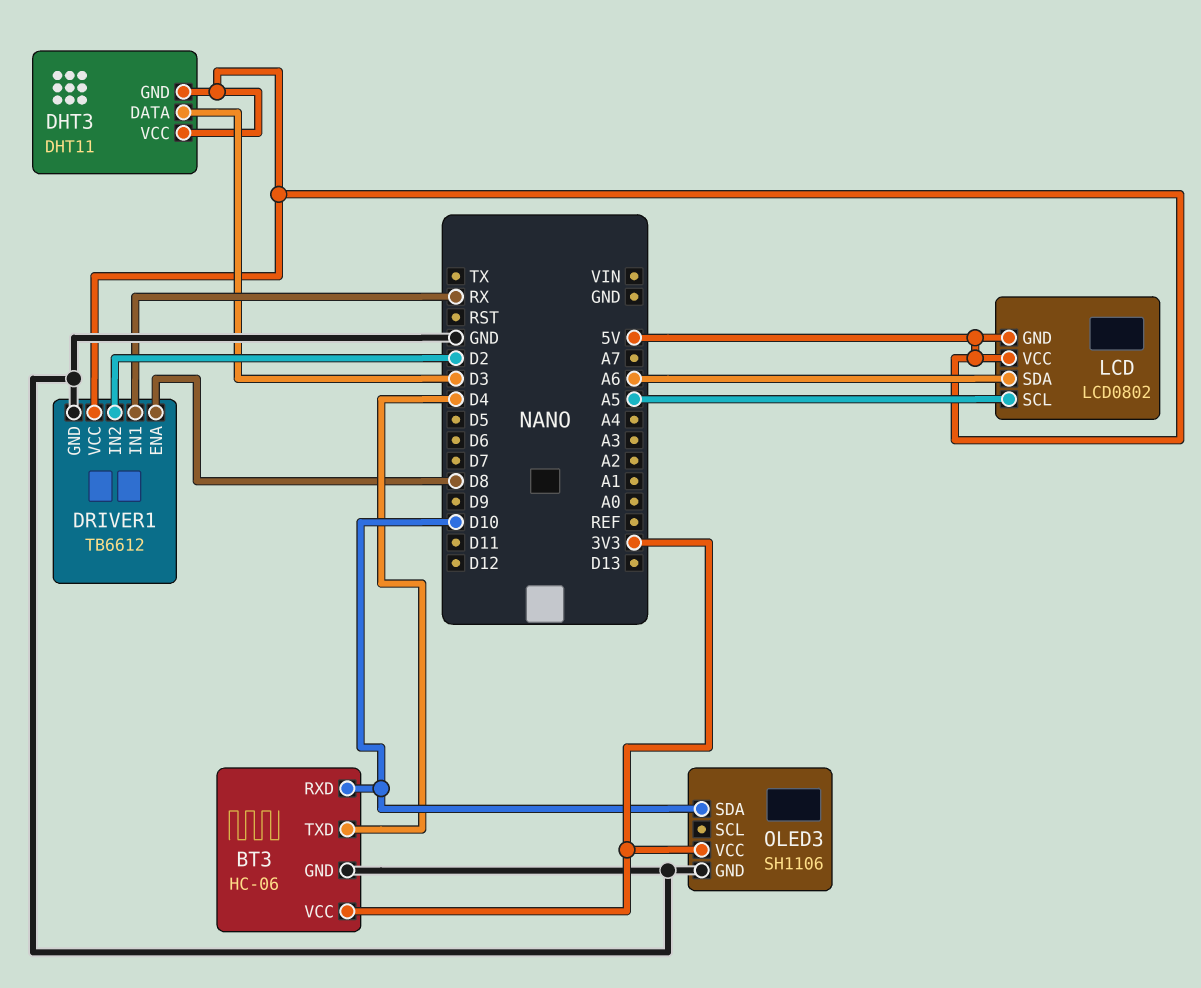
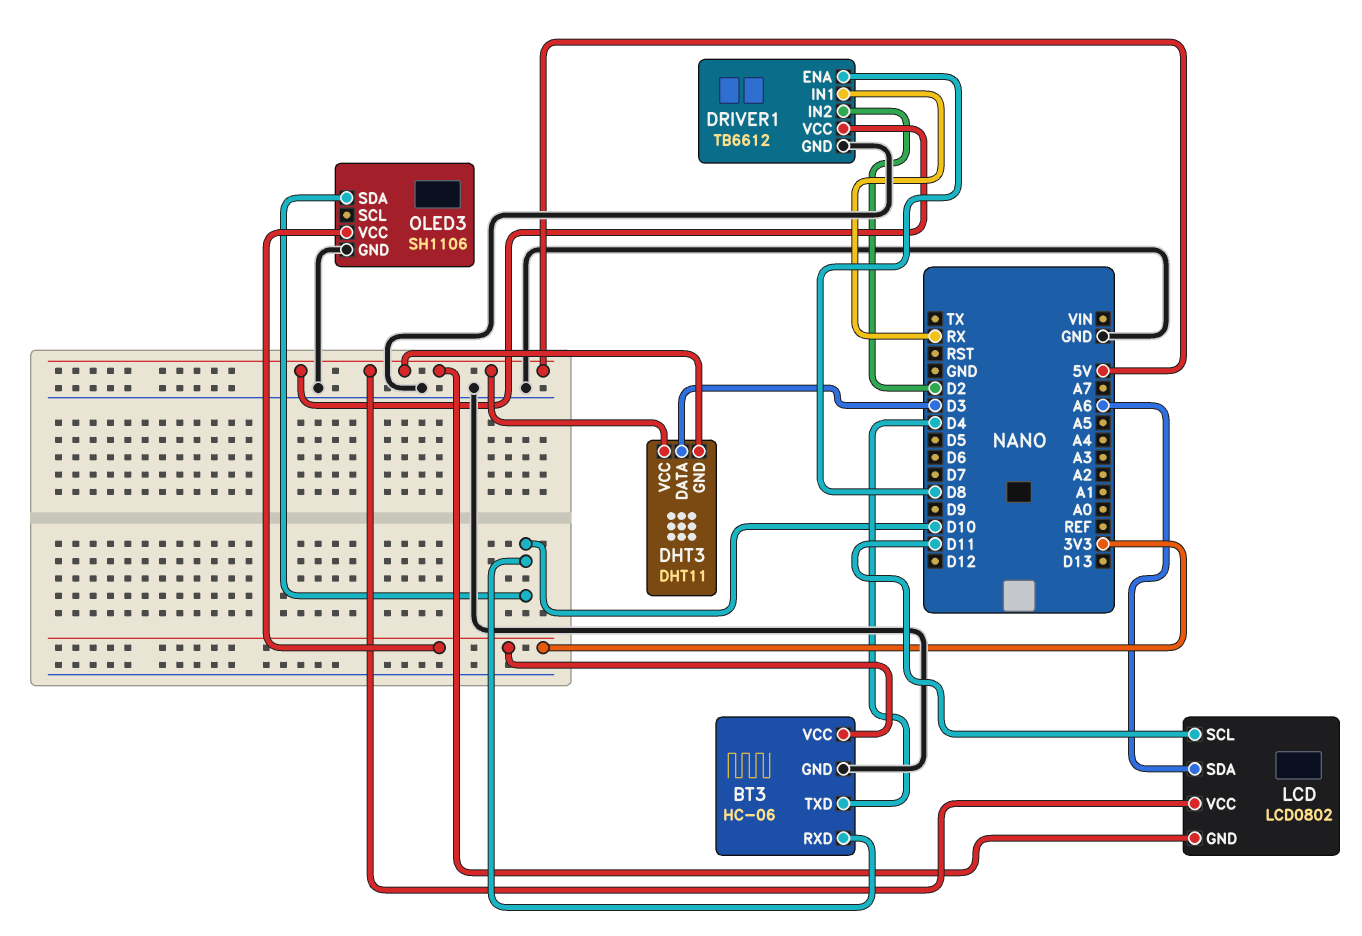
LCD pin SCL: A5 -> D11

